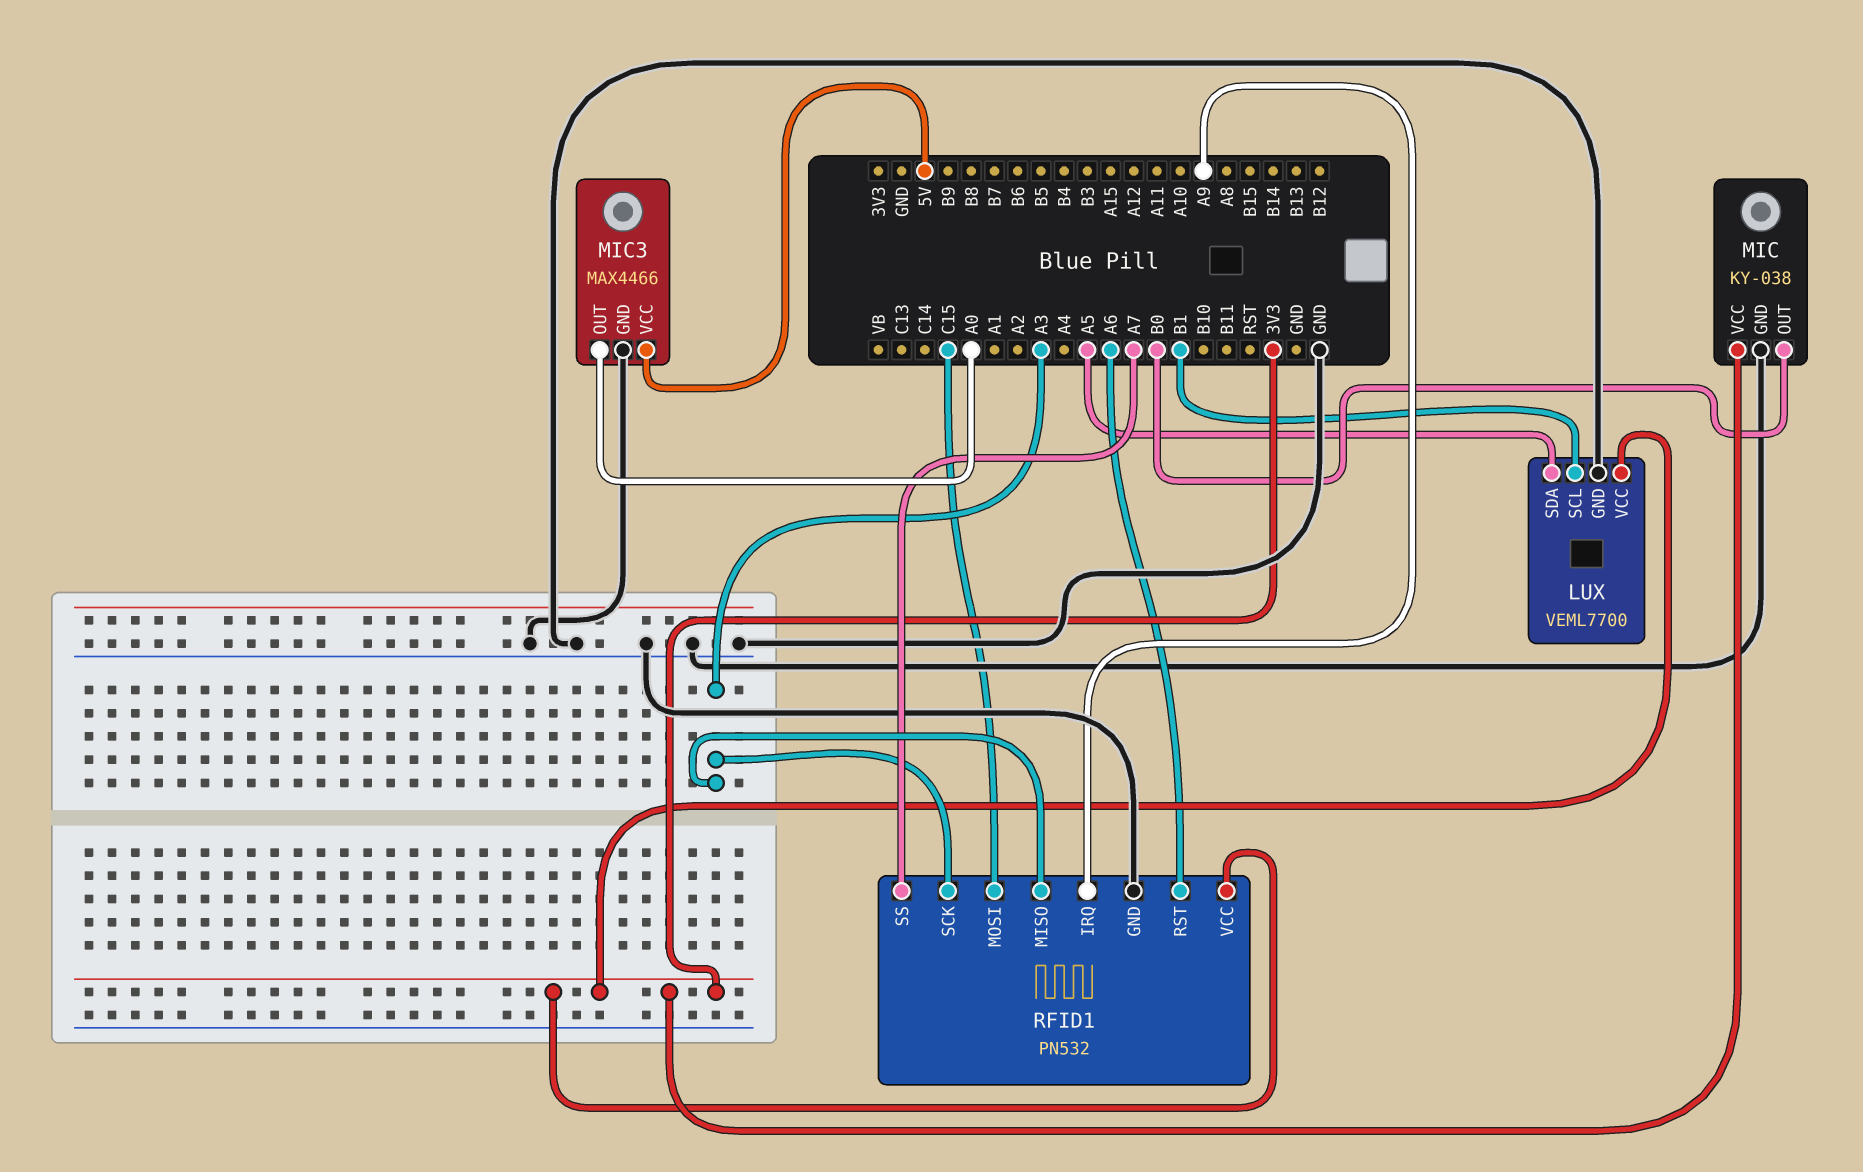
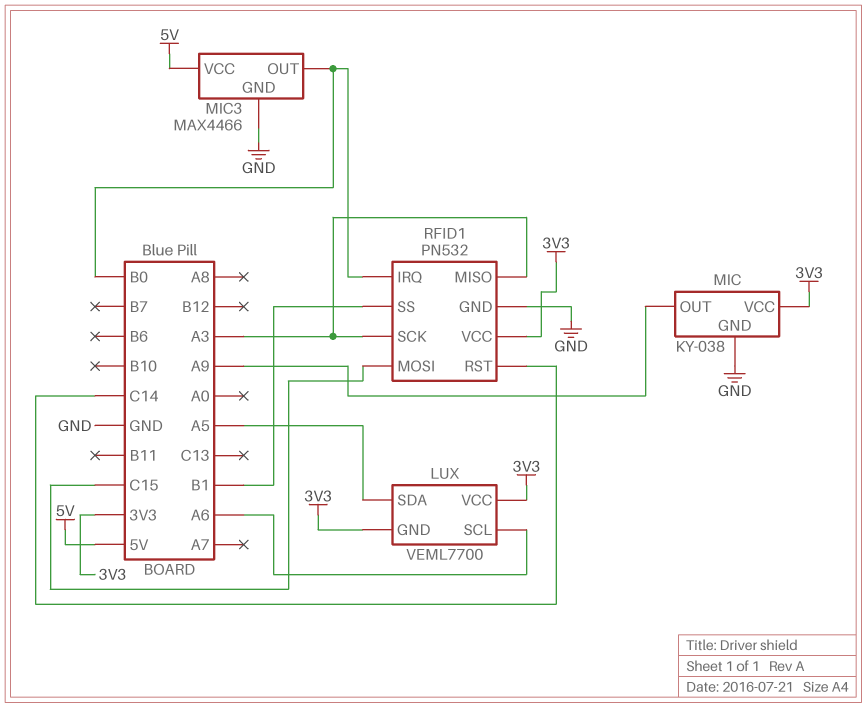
LUX pin GND: GND -> 3V3
LUX pin SCL: B1 -> A6
MIC pin OUT: B0 -> A9
MIC3 pin OUT: A0 -> B0
RFID1 pin IRQ: A9 -> B0
RFID1 pin RST: A6 -> C14
RFID1 pin SS: A7 -> B1

